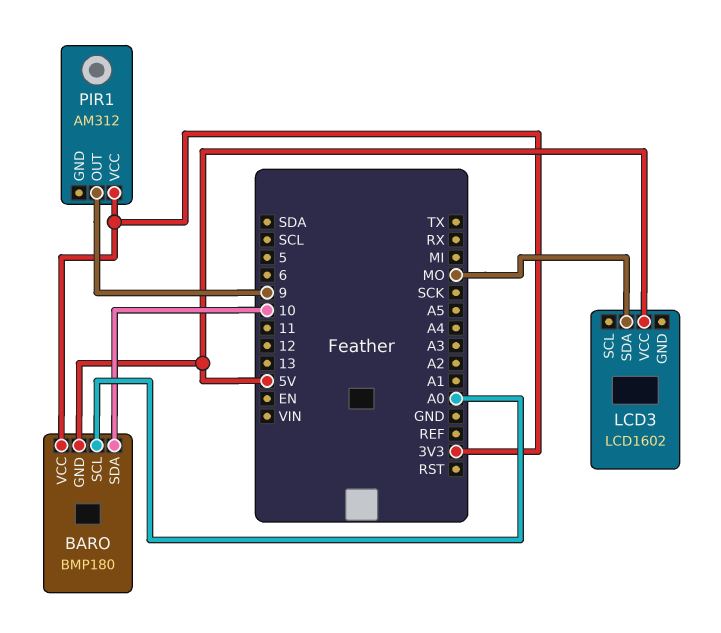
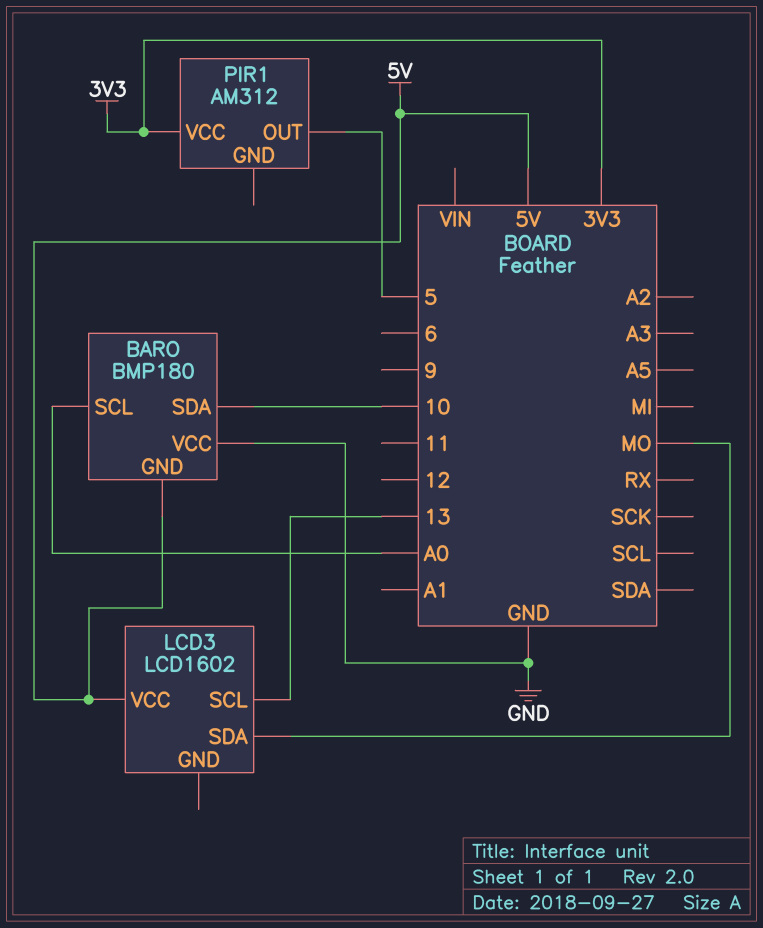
BARO pin VCC: 3V3 -> GND
LCD3 pin SCL: none -> 13
PIR1 pin OUT: 9 -> 5

